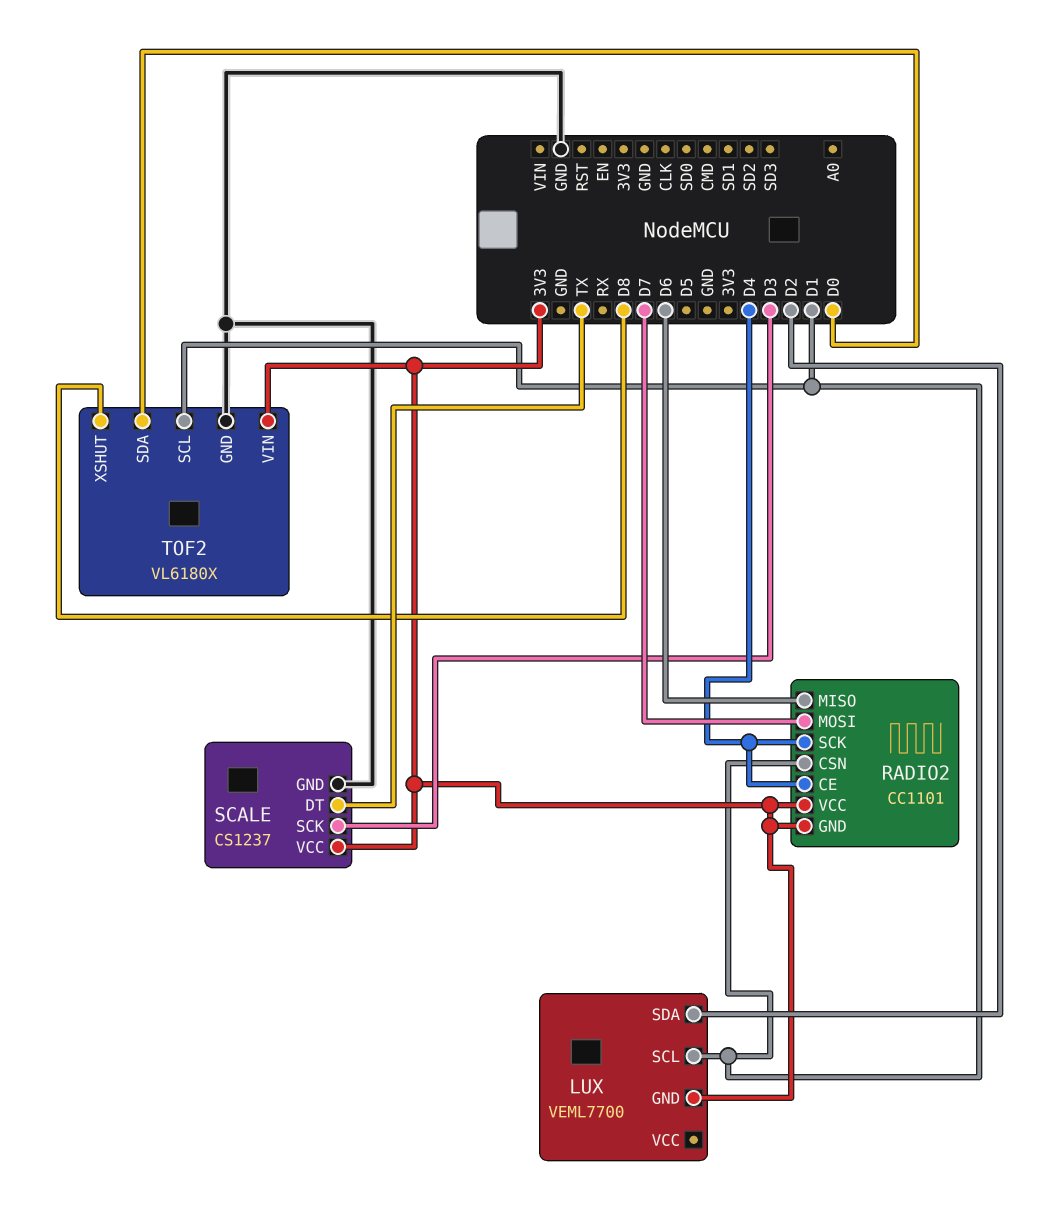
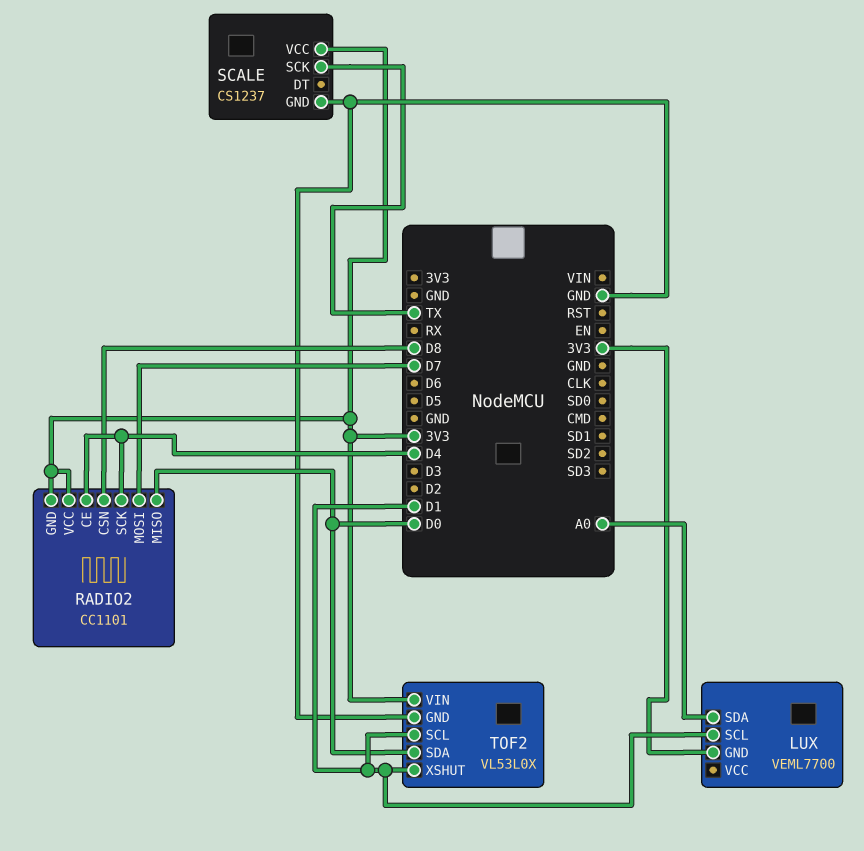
LUX pin SDA: D2 -> A0
RADIO2 pin CSN: D1 -> D8
RADIO2 pin MISO: D6 -> D0
SCALE pin DT: TX -> none
SCALE pin SCK: D3 -> TX
TOF2: VL6180X -> VL53L0X
TOF2 pin XSHUT: D8 -> D1

